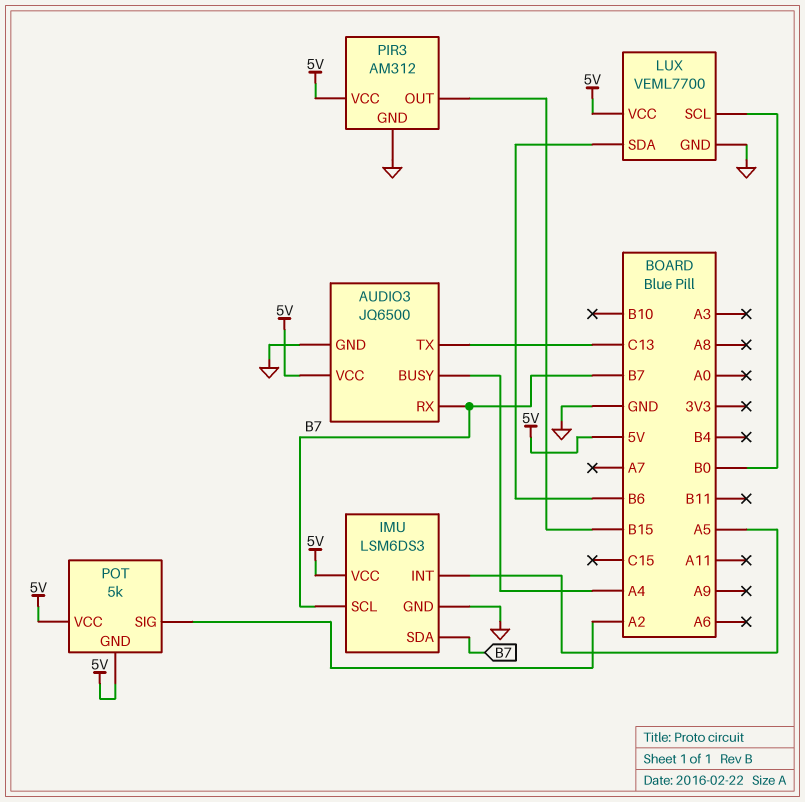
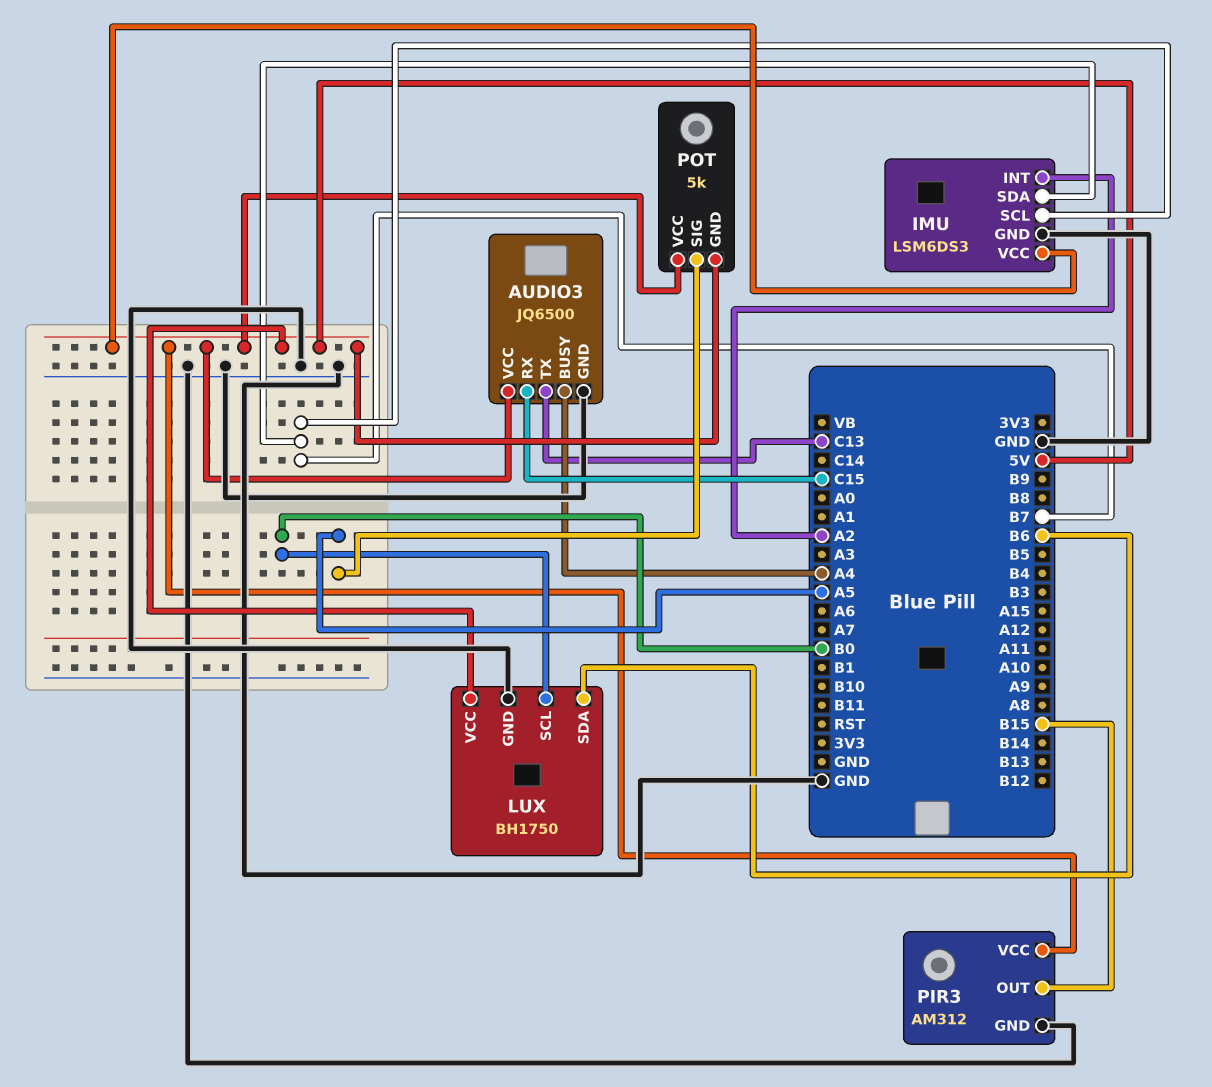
AUDIO3 pin RX: B7 -> C15
IMU pin INT: A5 -> A2
LUX: VEML7700 -> BH1750
POT pin SIG: A2 -> A5

